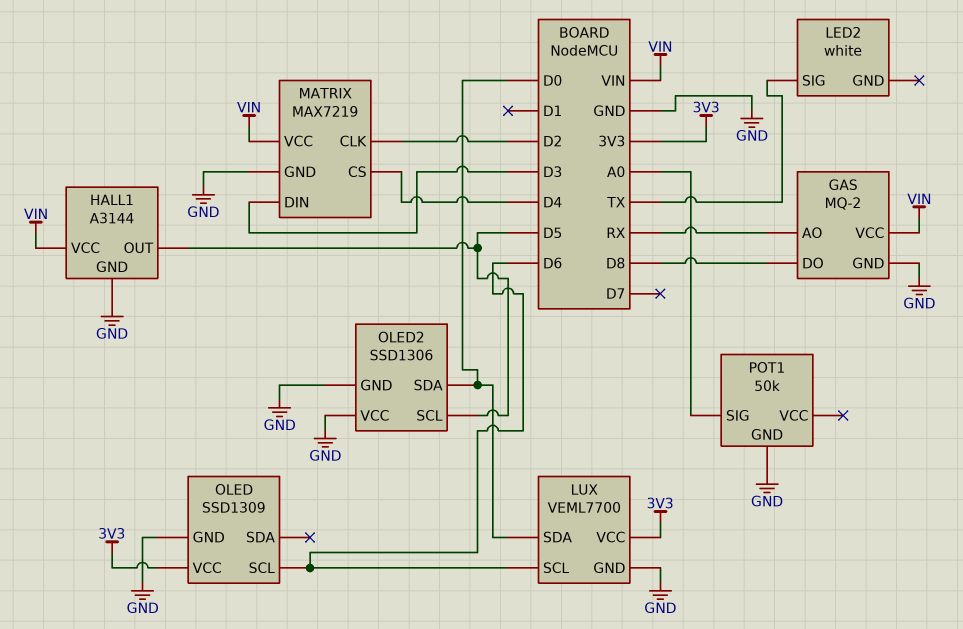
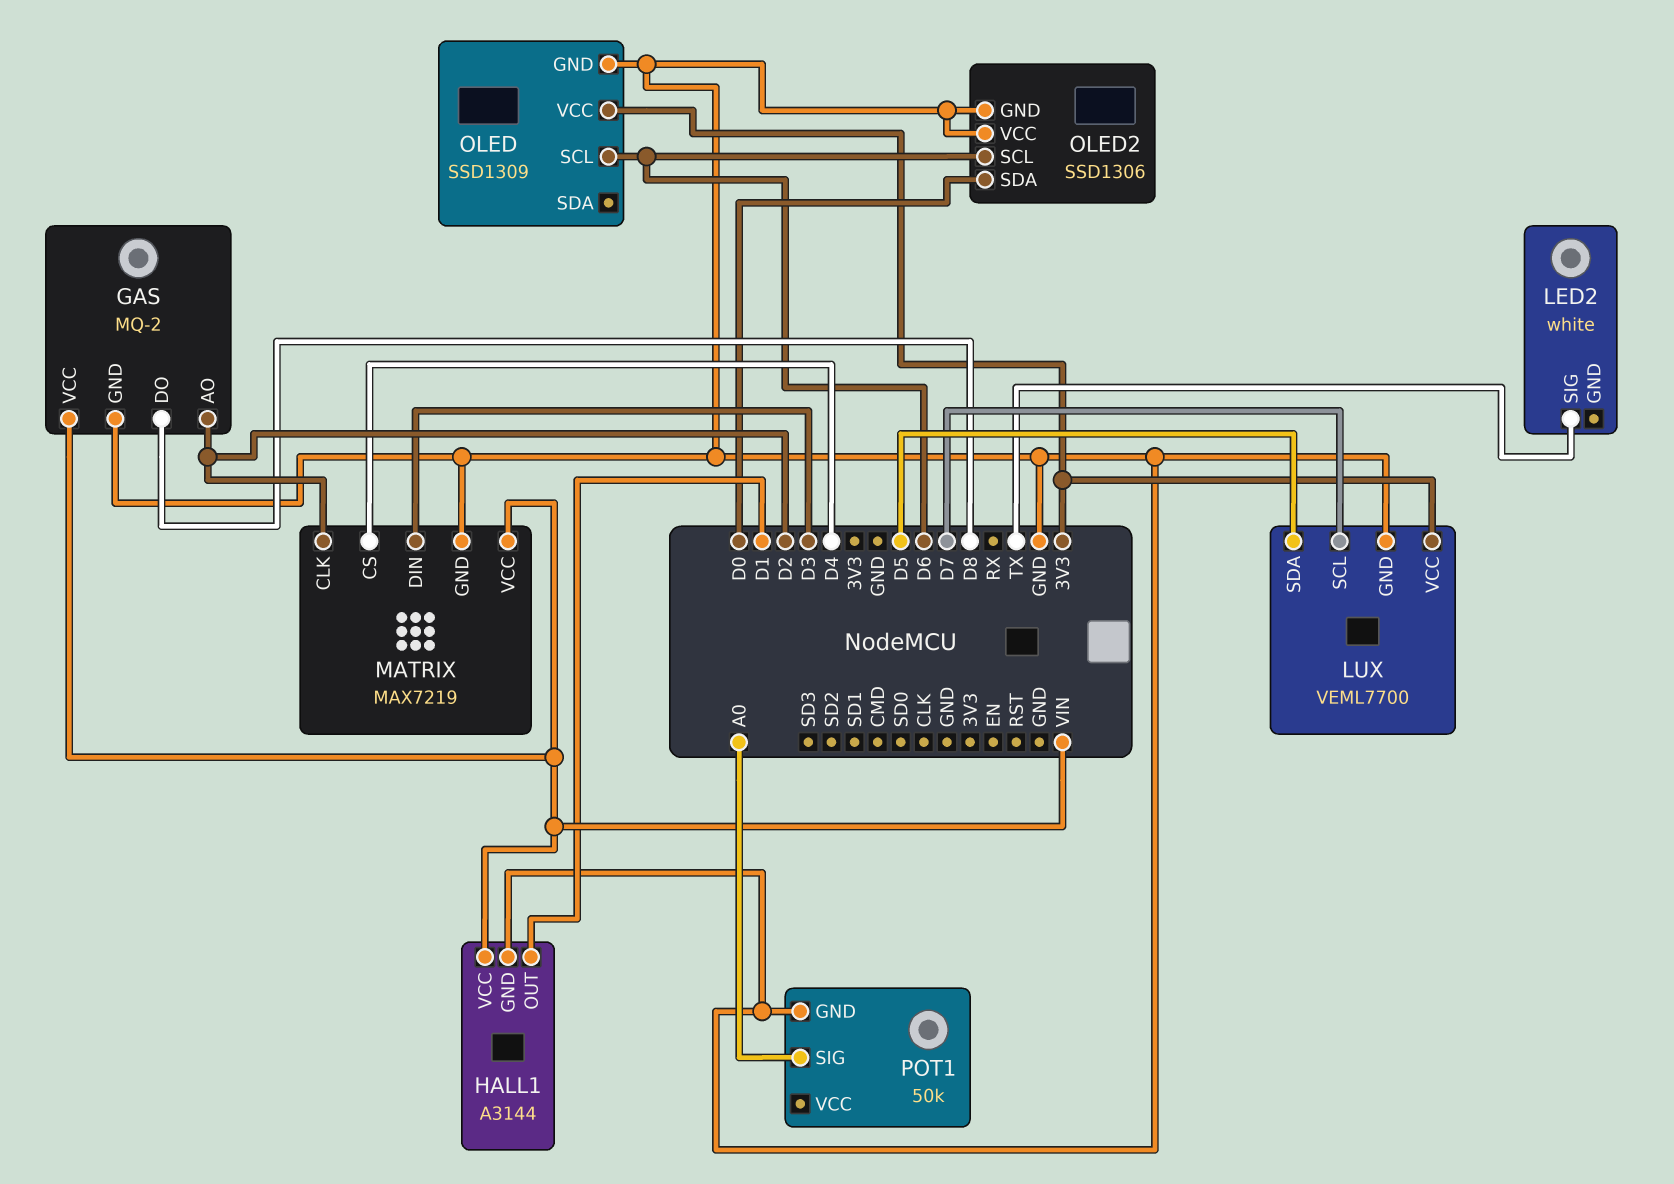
GAS pin AO: RX -> D2
HALL1 pin OUT: D5 -> D1
LUX pin SCL: D6 -> D7
LUX pin SDA: D0 -> D5
OLED2 pin SCL: D5 -> D6

